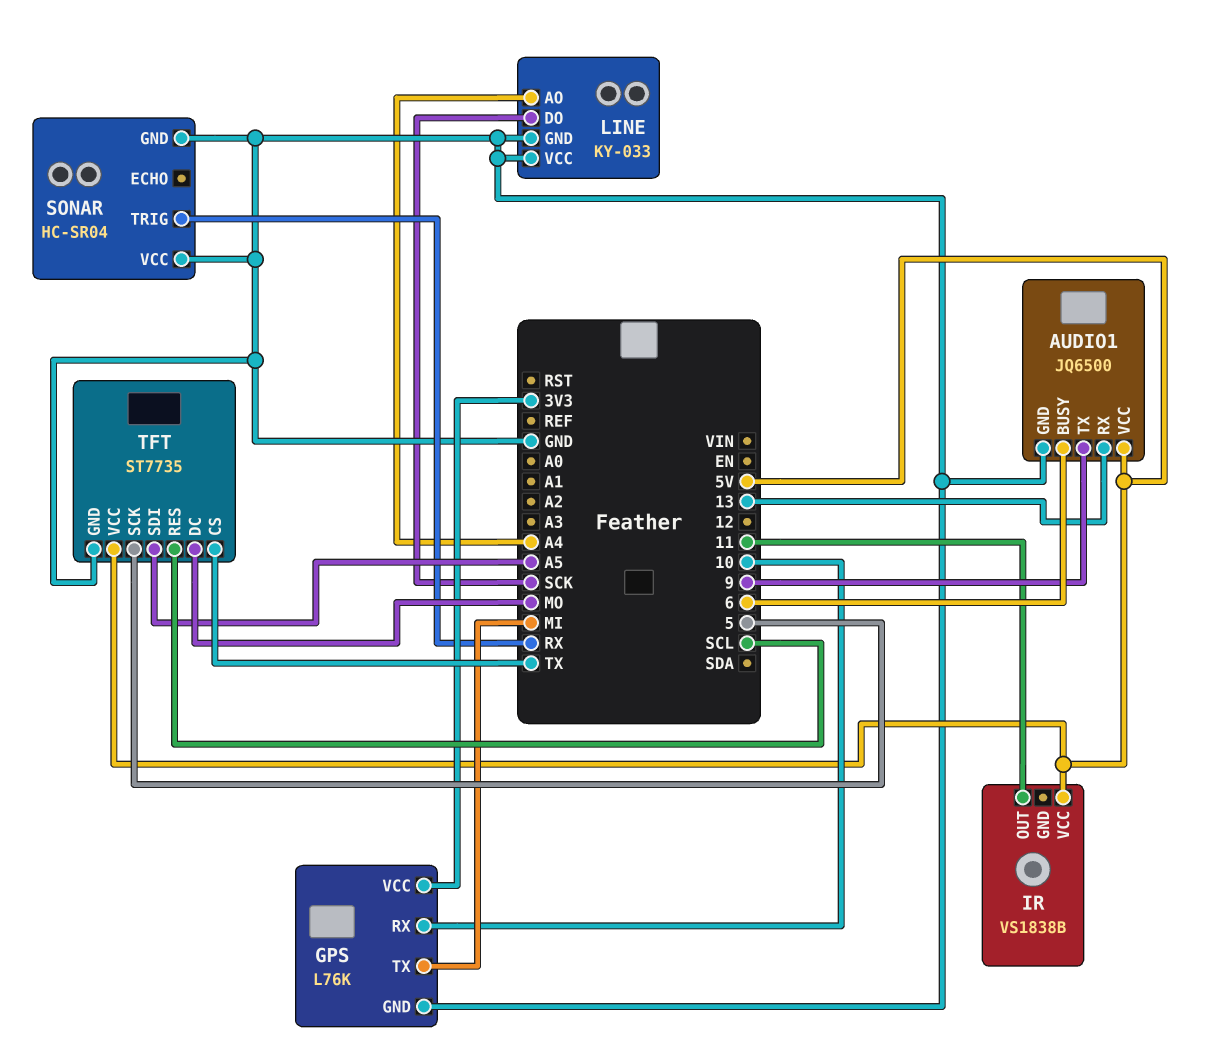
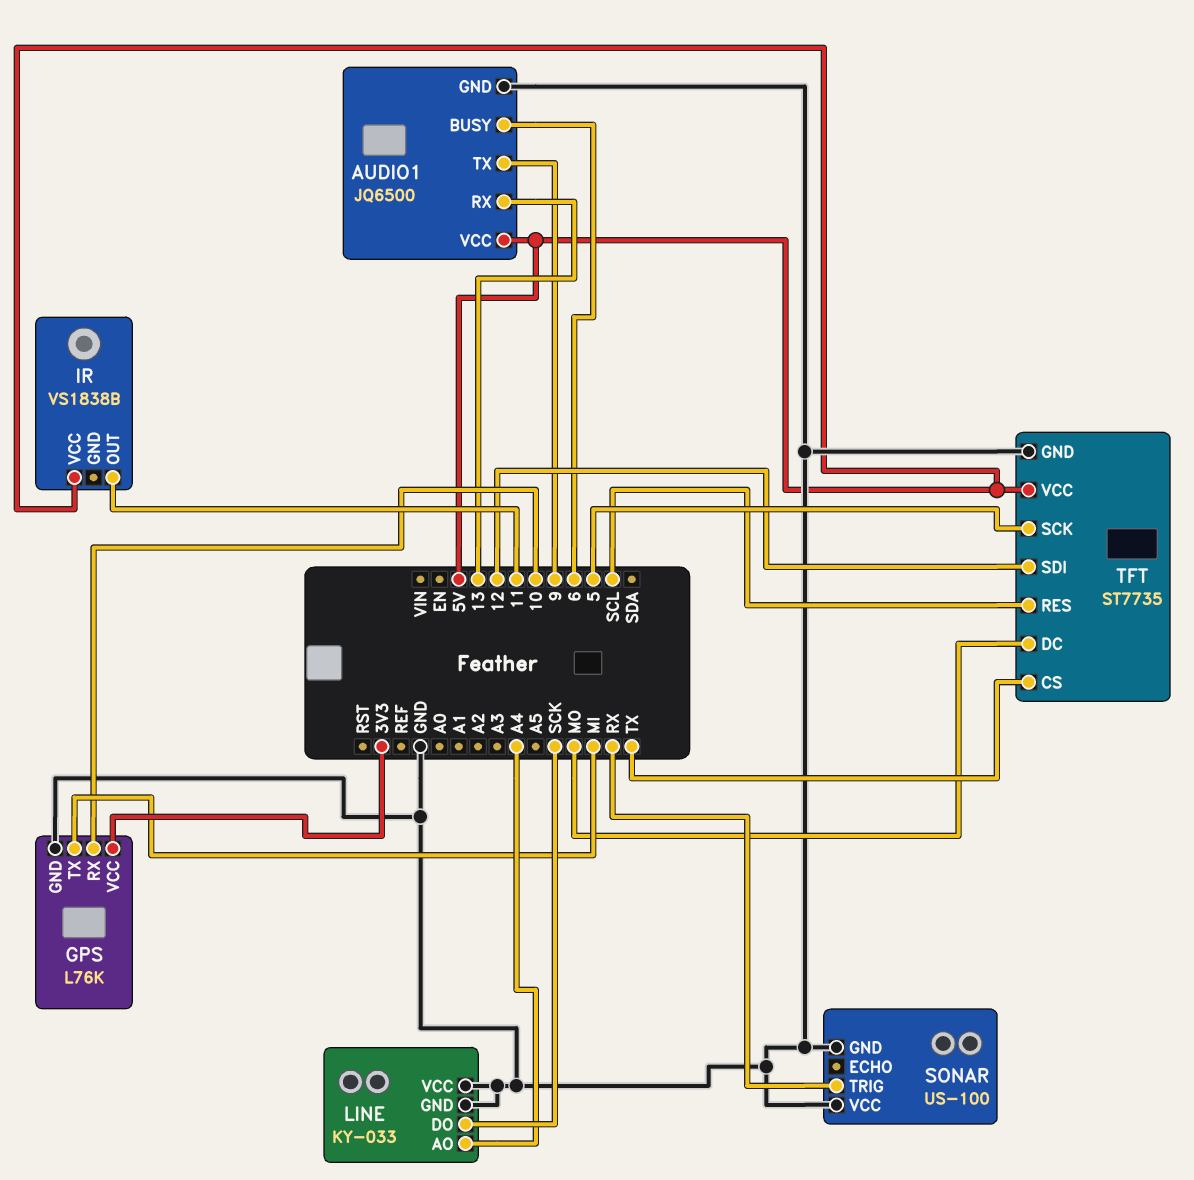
SONAR: HC-SR04 -> US-100
TFT pin SDI: A5 -> 12

